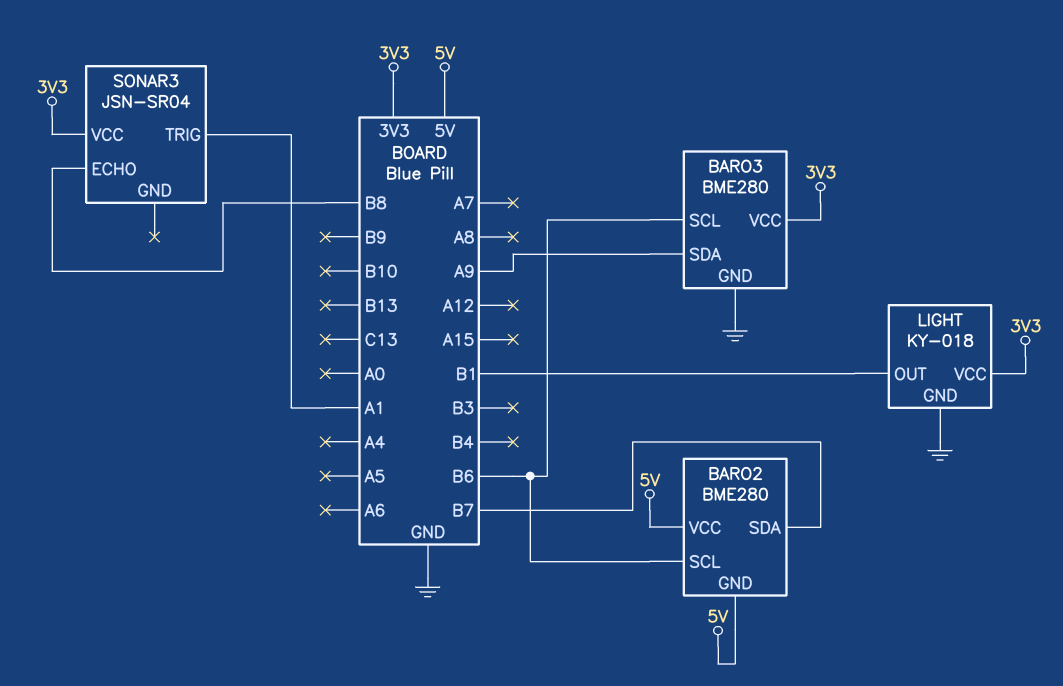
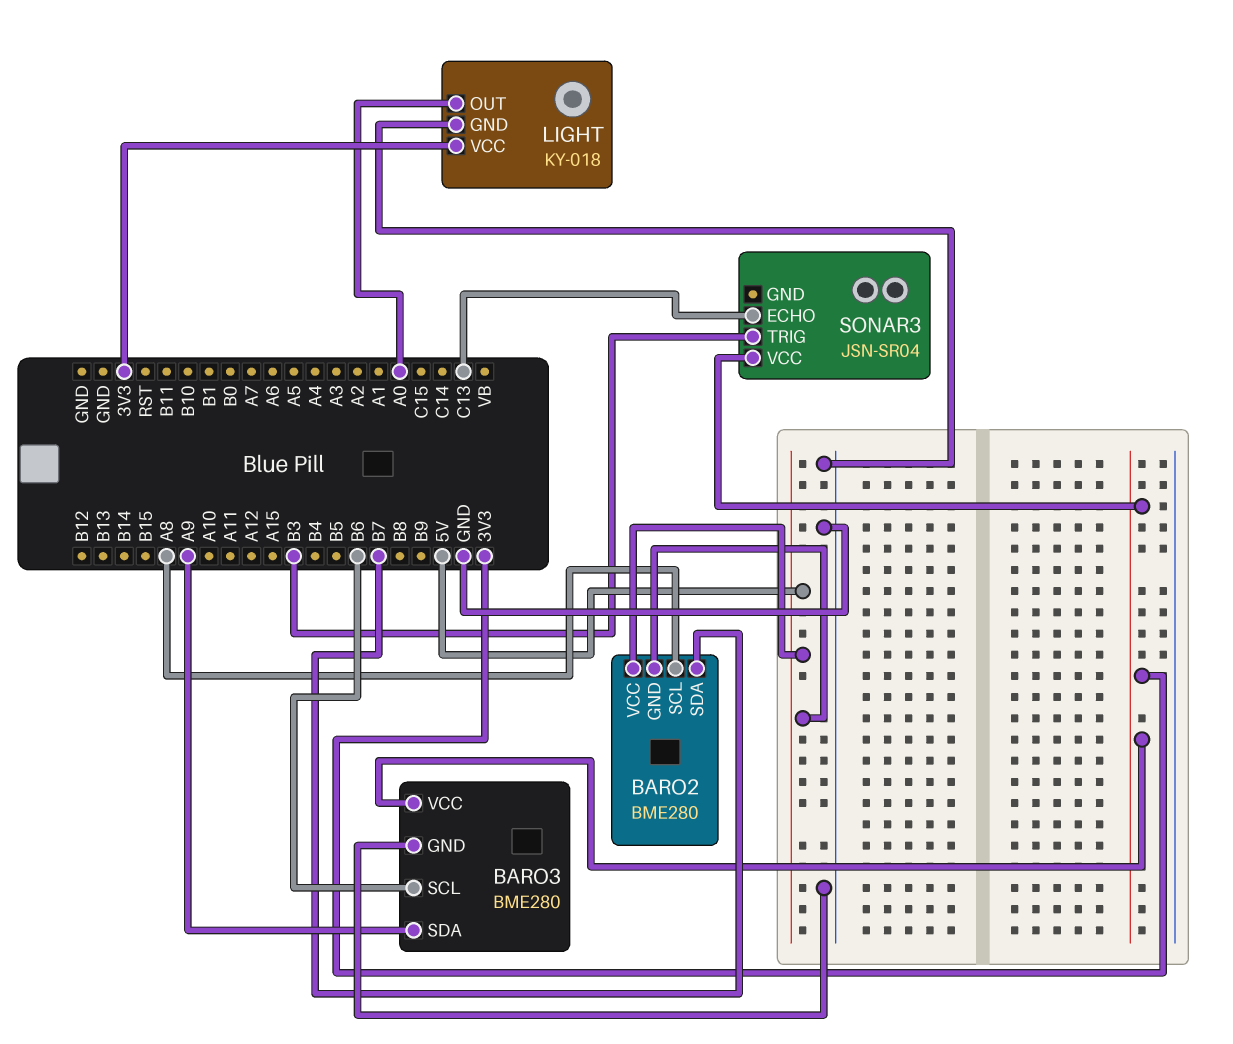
BARO2 pin SCL: B6 -> A8
LIGHT pin OUT: B1 -> A0
SONAR3 pin ECHO: B8 -> C13
SONAR3 pin TRIG: A1 -> B3

